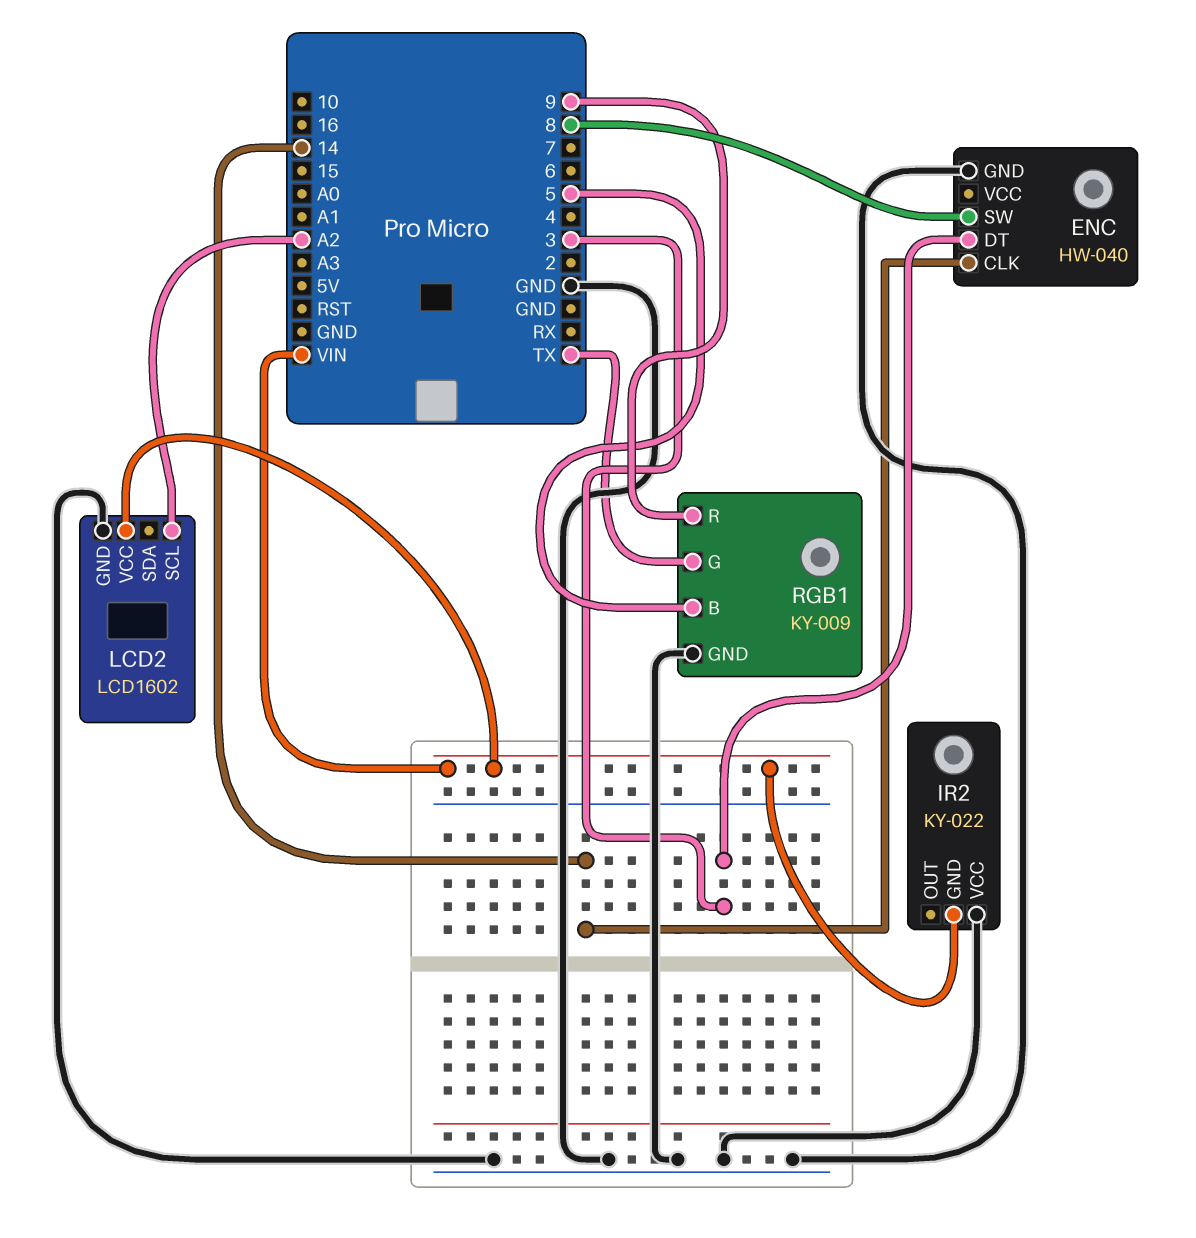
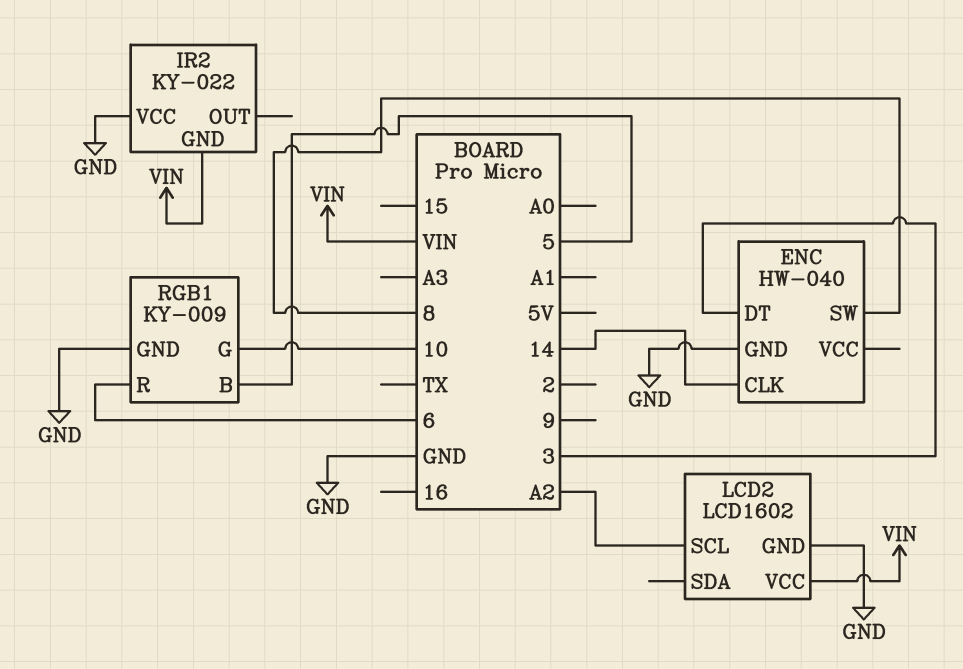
RGB1 pin G: TX -> 10
RGB1 pin R: 9 -> 6

